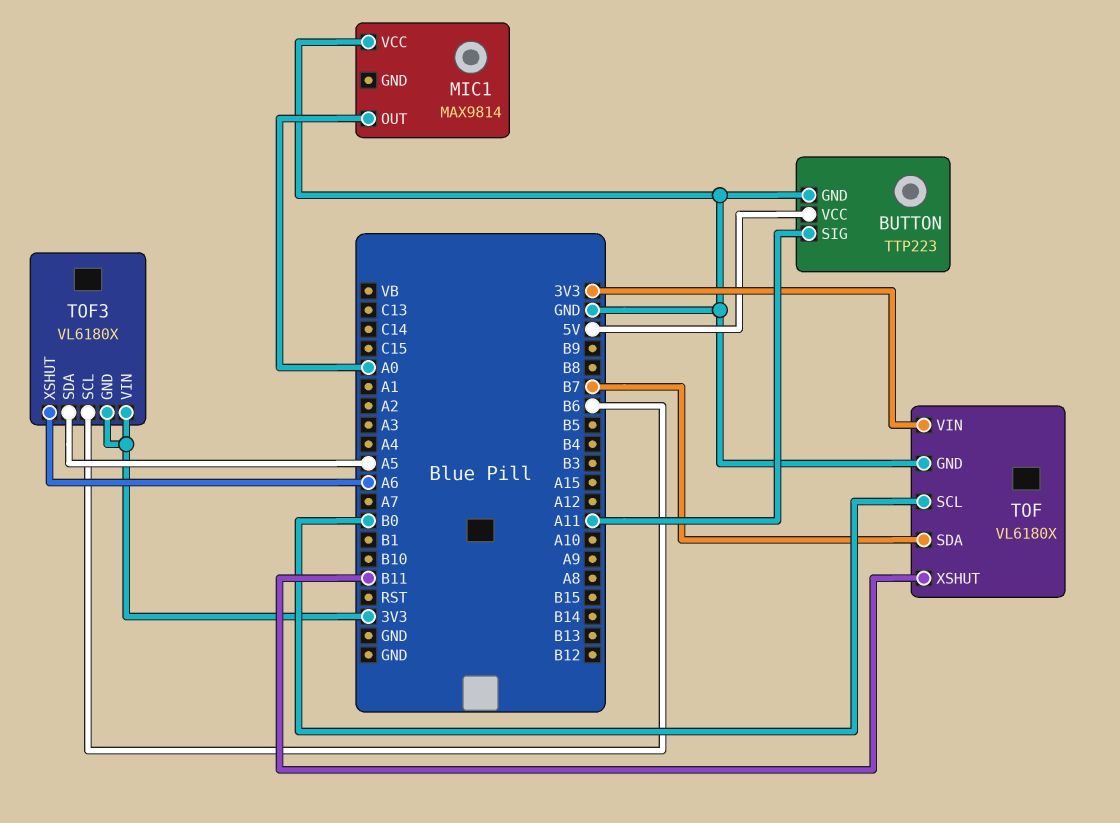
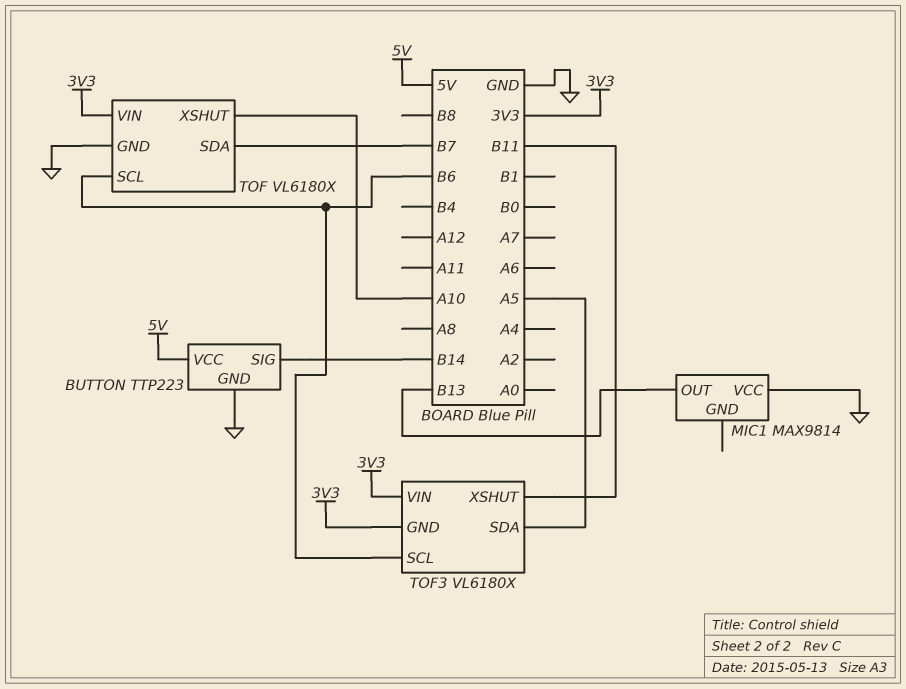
BUTTON pin SIG: A11 -> B14
MIC1 pin OUT: A0 -> B13
TOF pin SCL: B0 -> B6
TOF pin XSHUT: B11 -> A10
TOF3 pin XSHUT: A6 -> B11

